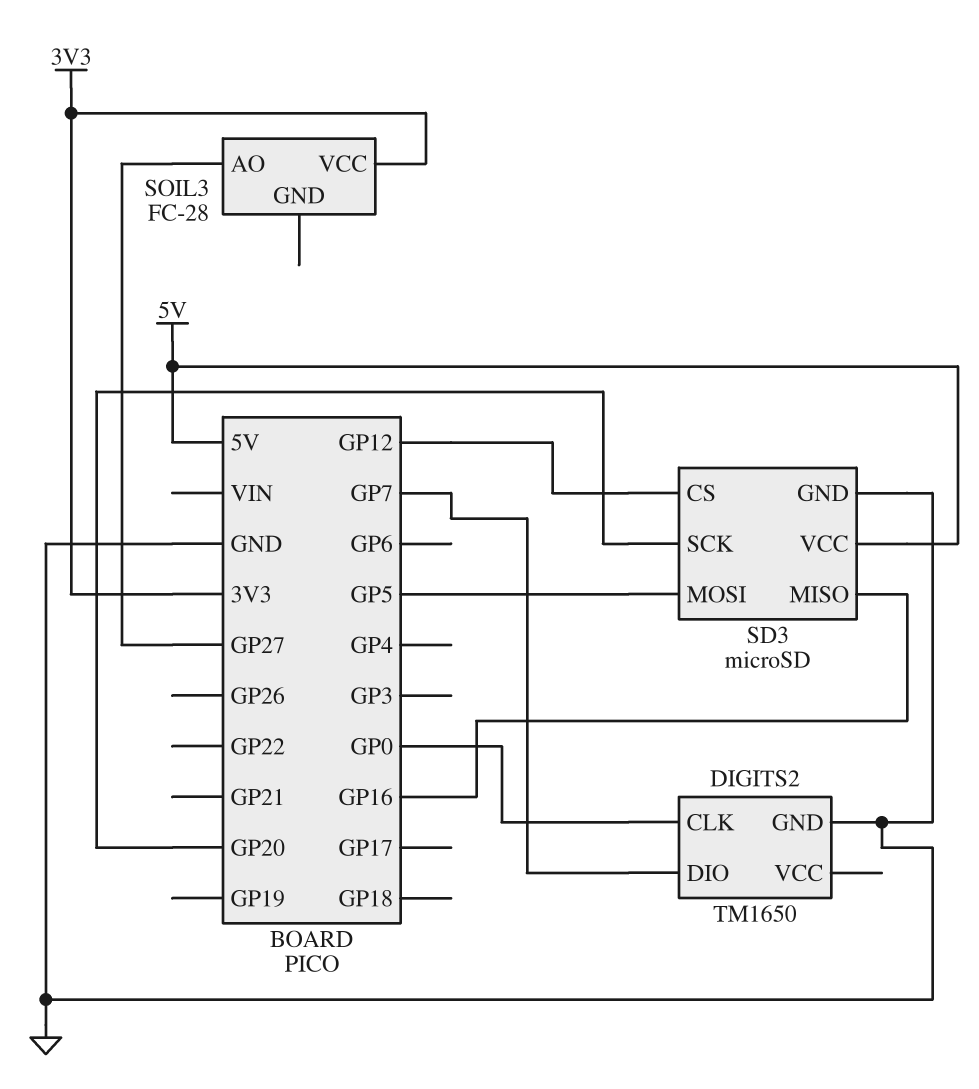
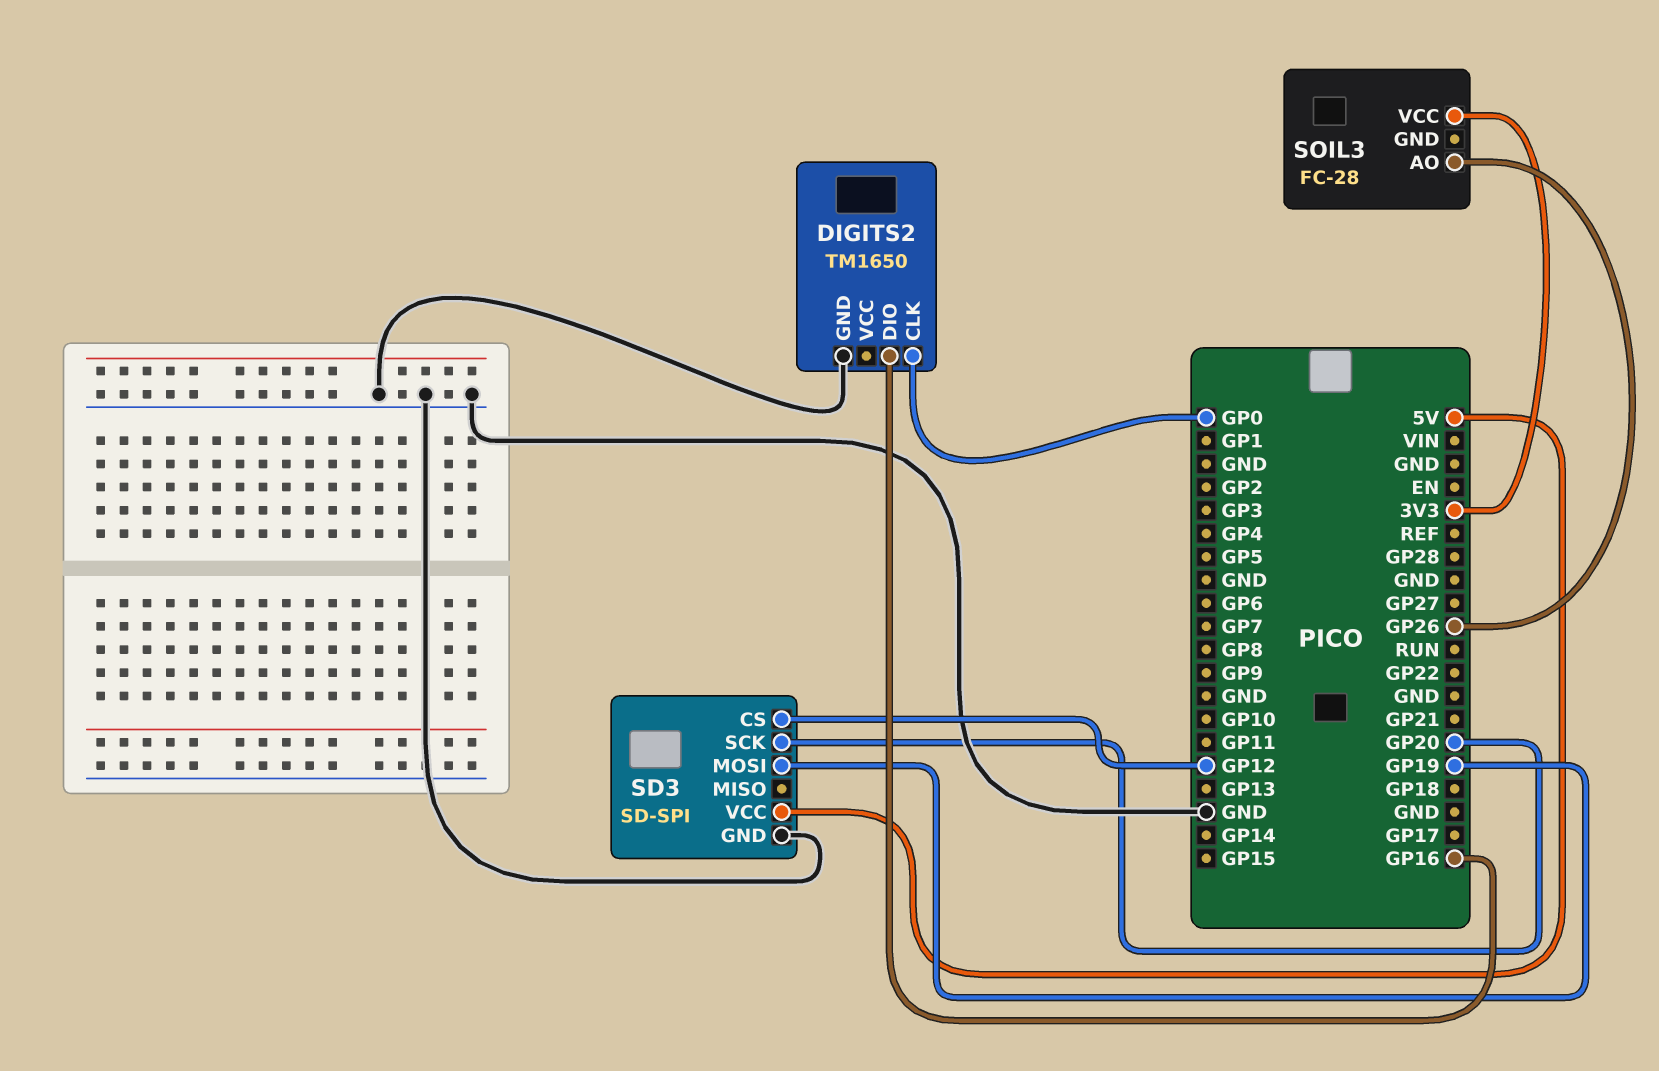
DIGITS2 pin DIO: GP7 -> GP16
SD3: microSD -> SD-SPI
SD3 pin MISO: GP16 -> none
SD3 pin MOSI: GP5 -> GP19
SOIL3 pin AO: GP27 -> GP26

